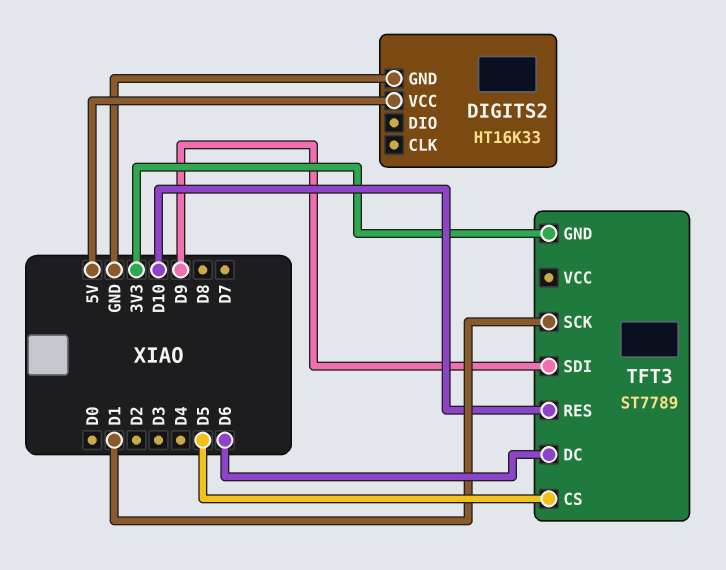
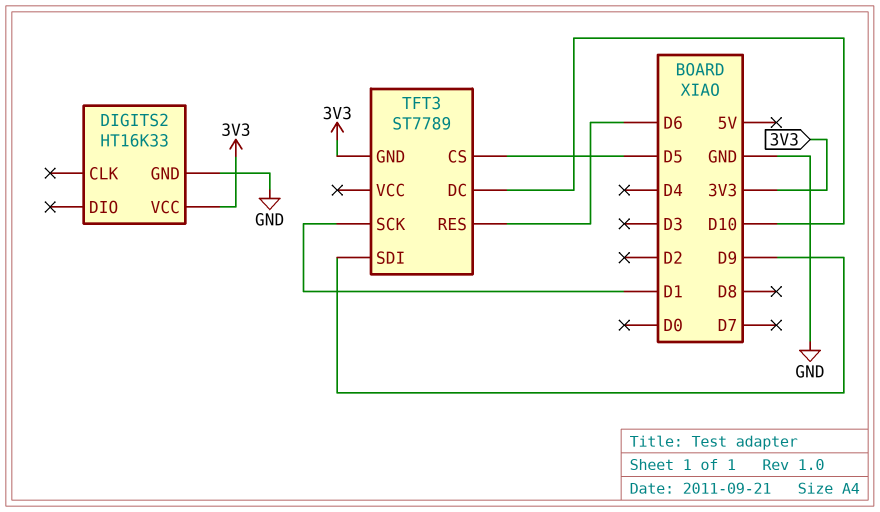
DIGITS2 pin VCC: 5V -> 3V3
TFT3 pin DC: D6 -> D10
TFT3 pin RES: D10 -> D6

